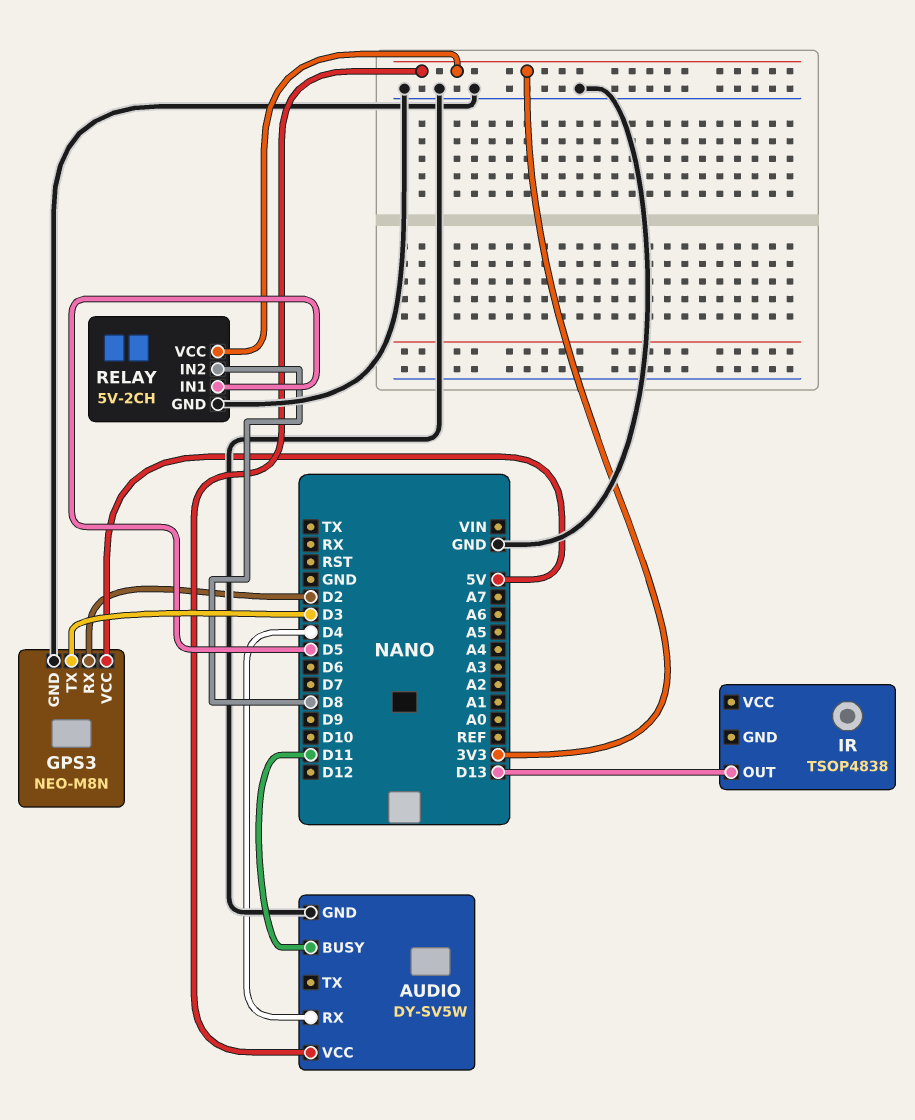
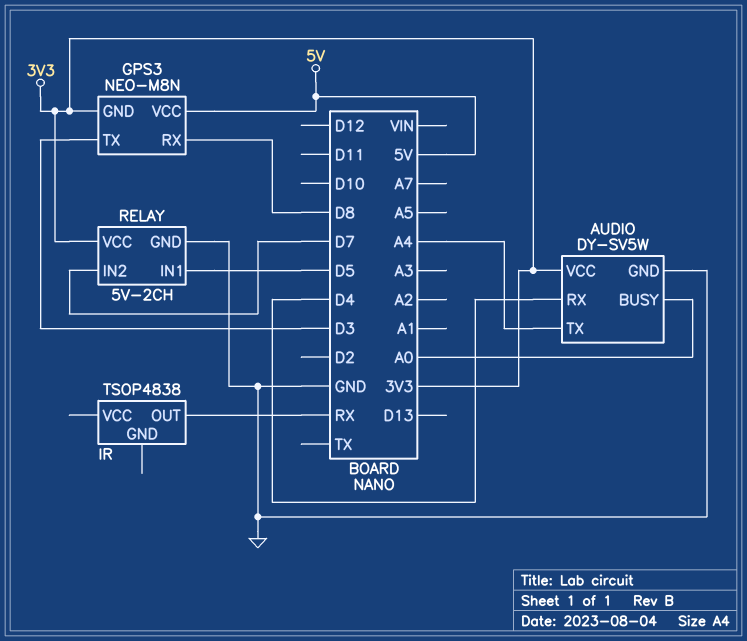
AUDIO pin BUSY: D11 -> A0
AUDIO pin TX: none -> A4
GPS3 pin GND: GND -> 3V3
GPS3 pin RX: D2 -> D8
IR pin OUT: D13 -> RX
RELAY pin IN2: D8 -> D7

